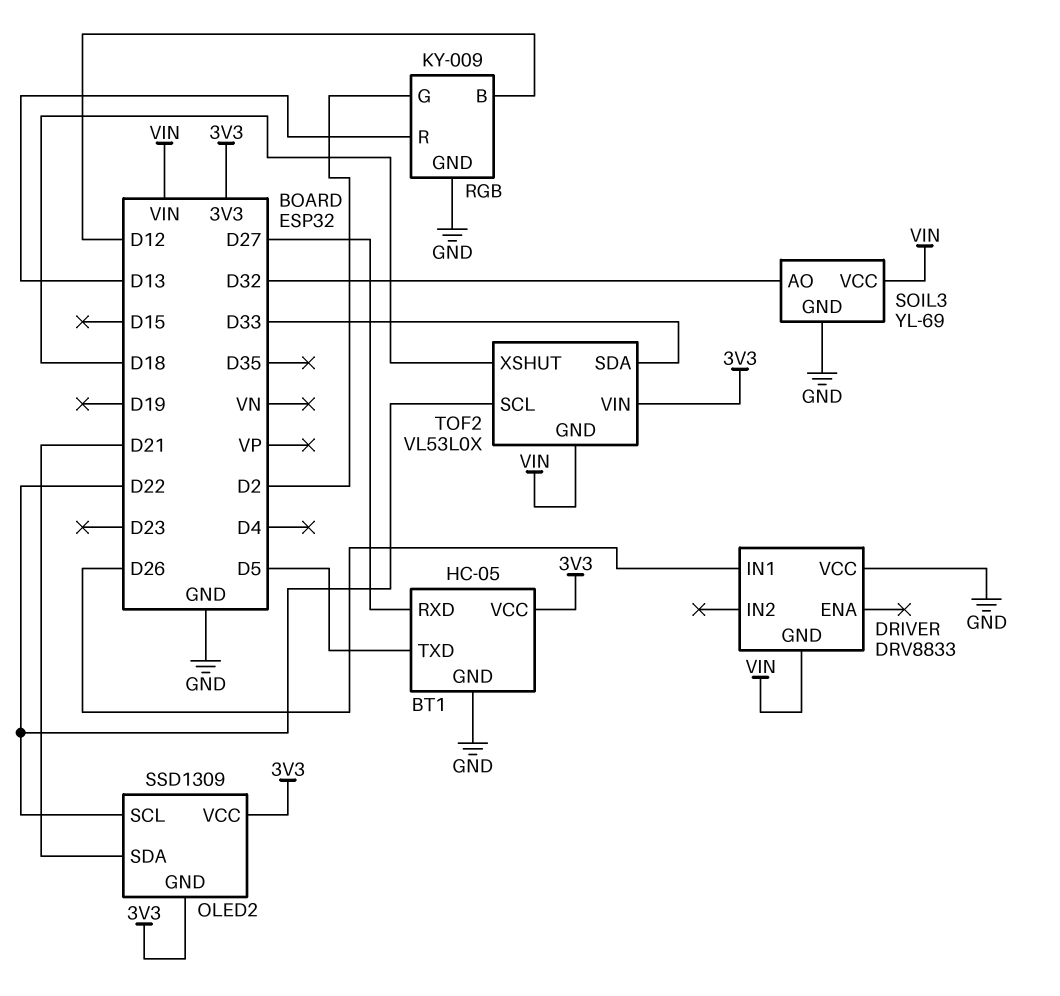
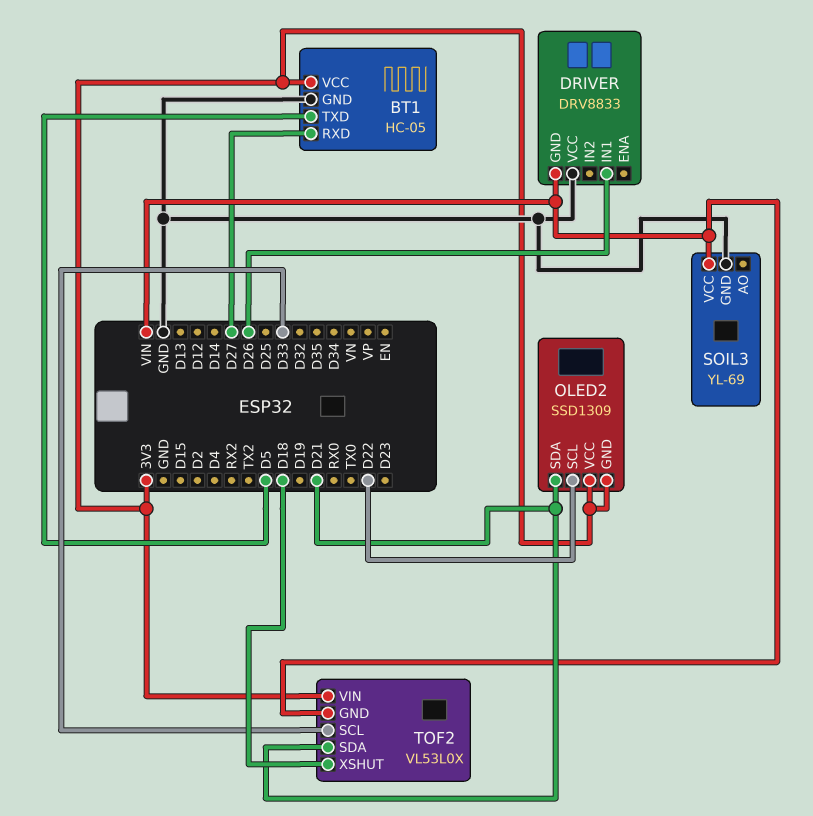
RGB: KY-009 -> none
RGB pin B: D12 -> none
RGB pin G: D2 -> none
RGB pin GND: GND -> none
RGB pin R: D13 -> none
SOIL3 pin AO: D32 -> none
TOF2 pin SCL: D22 -> D33
TOF2 pin SDA: D33 -> D21

